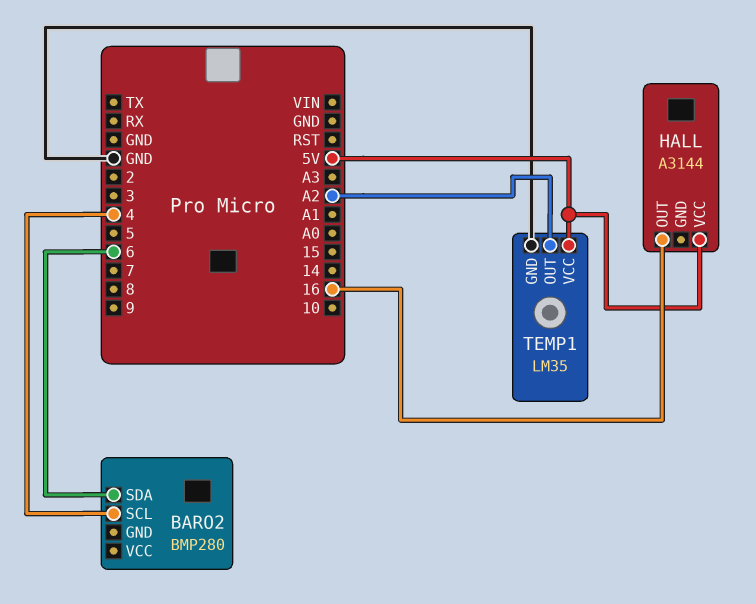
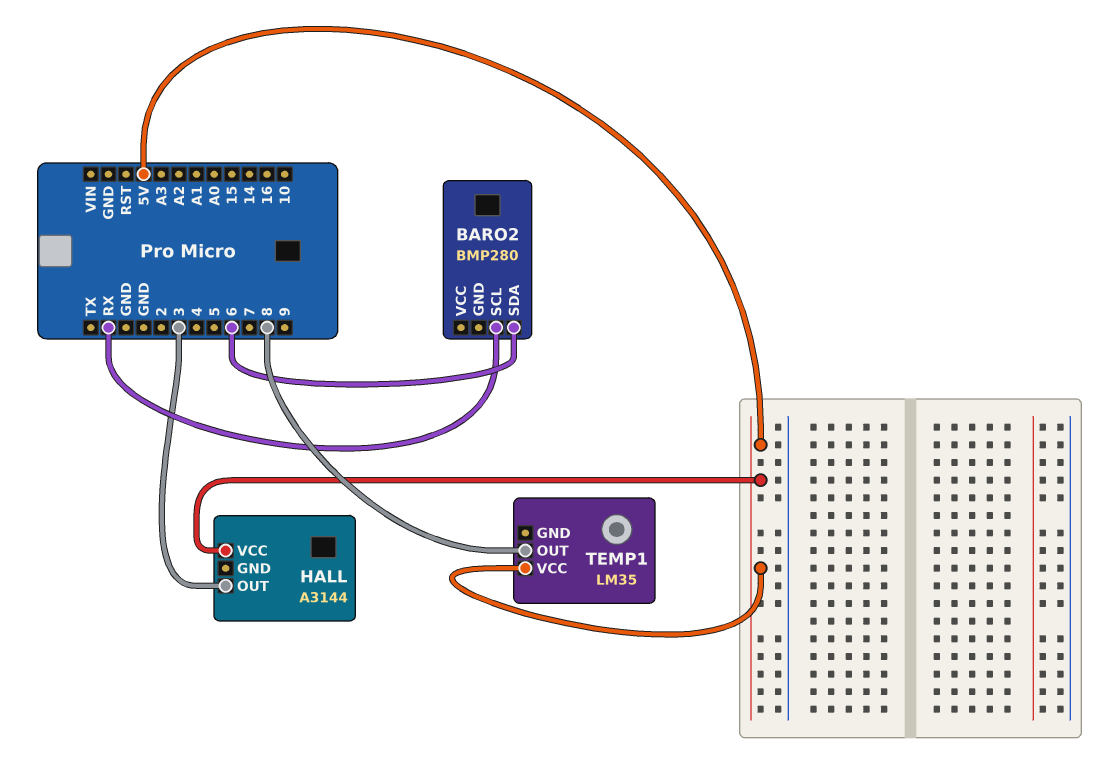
BARO2 pin SCL: 4 -> RX
HALL pin OUT: 16 -> 3
TEMP1 pin GND: GND -> none
TEMP1 pin OUT: A2 -> 8

